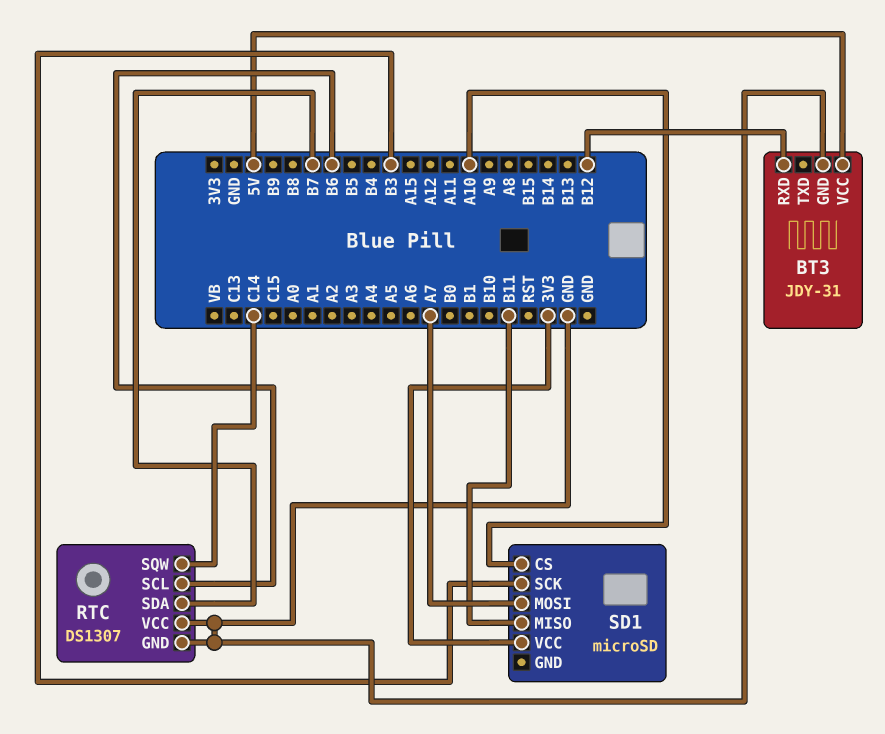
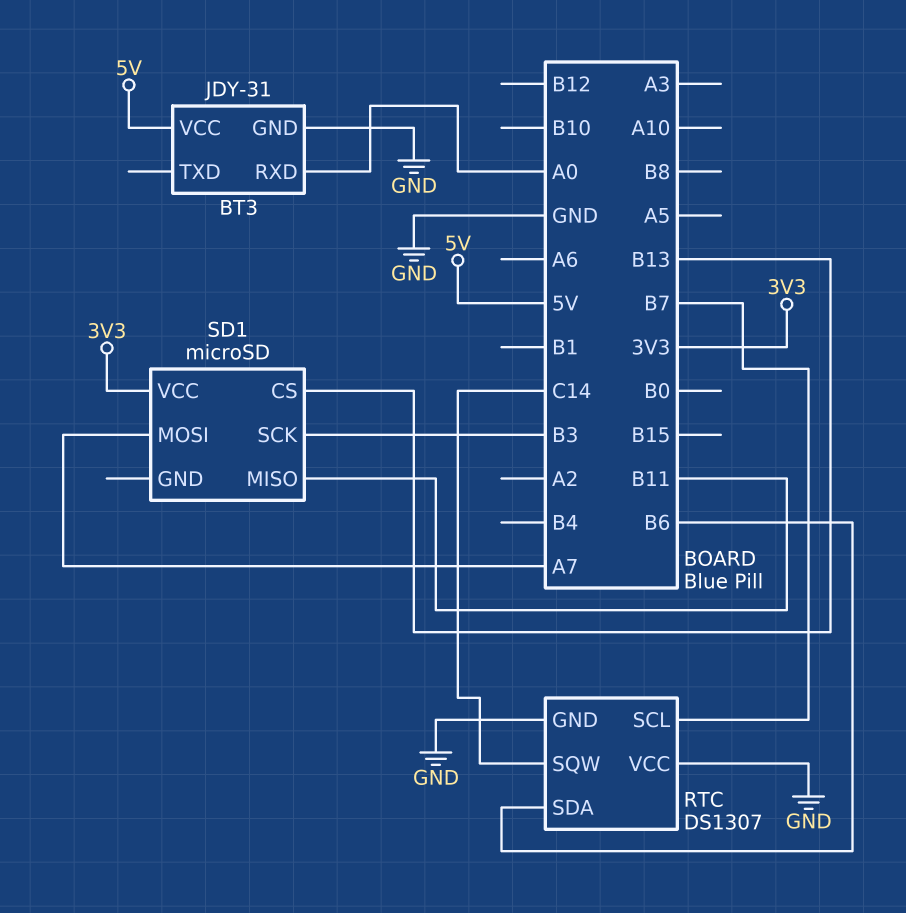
BT3 pin RXD: B12 -> A0
RTC pin SCL: B6 -> B7
RTC pin SDA: B7 -> B6
SD1 pin CS: A10 -> B13

